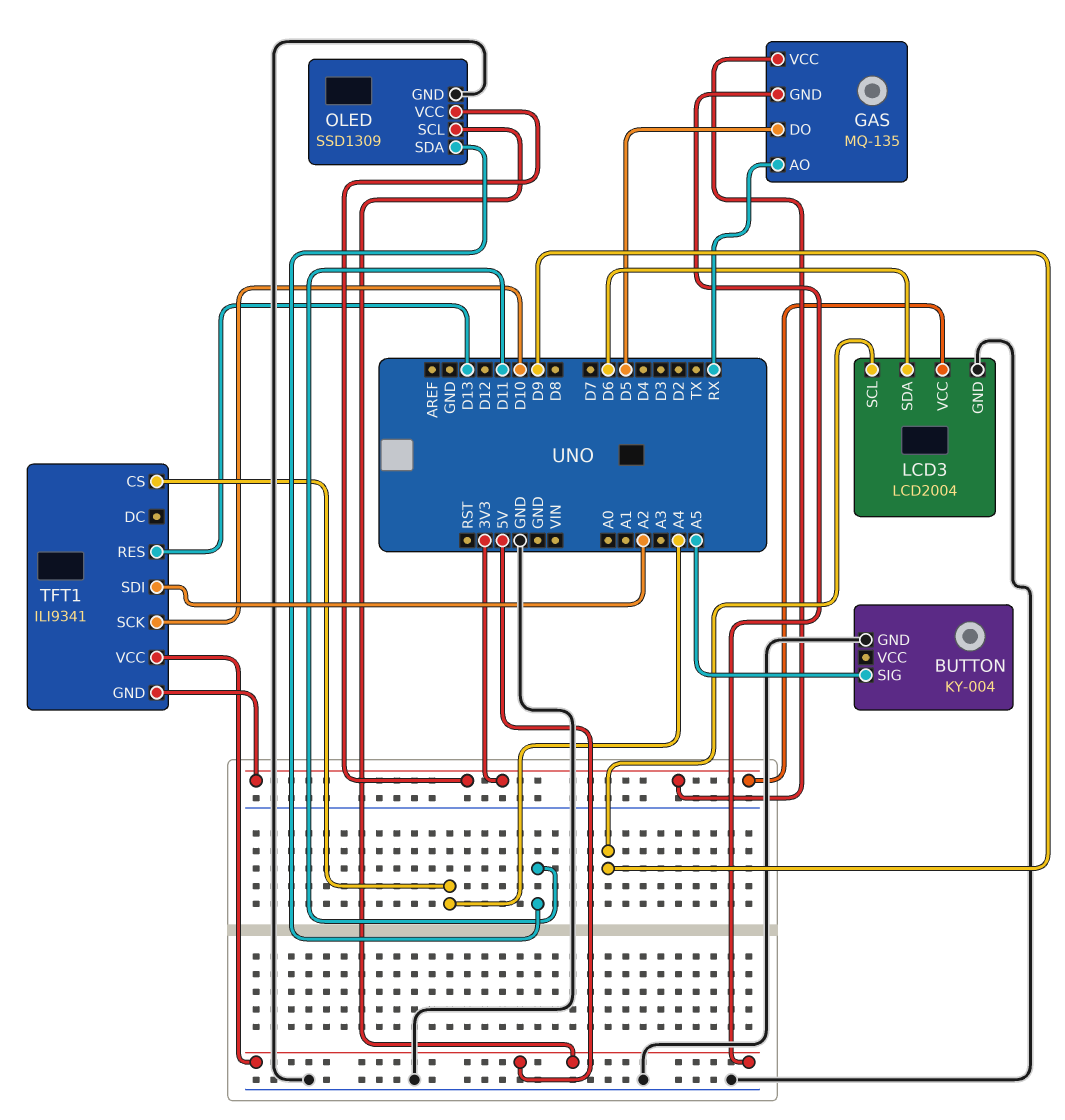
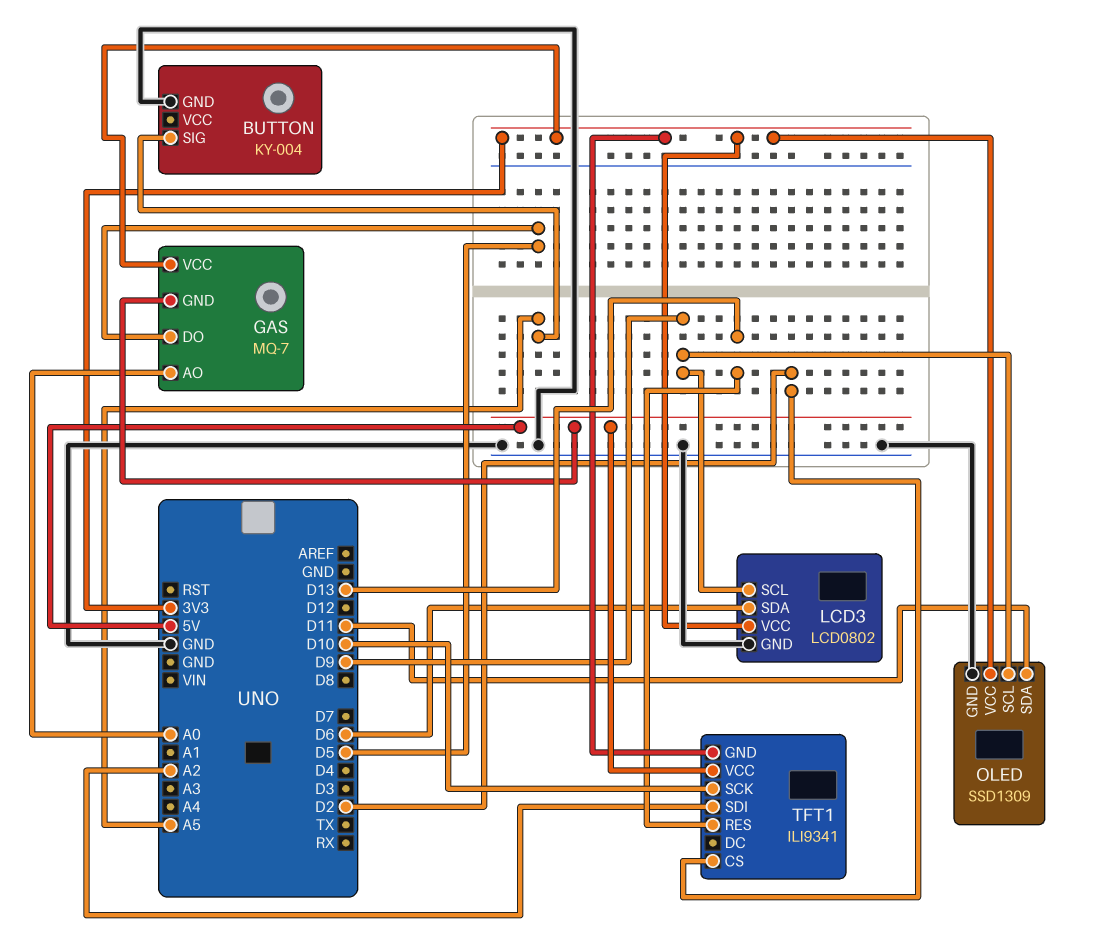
GAS: MQ-135 -> MQ-7
GAS pin AO: RX -> A0
LCD3: LCD2004 -> LCD0802
OLED pin SCL: 5V -> D9
TFT1 pin CS: A4 -> D2

